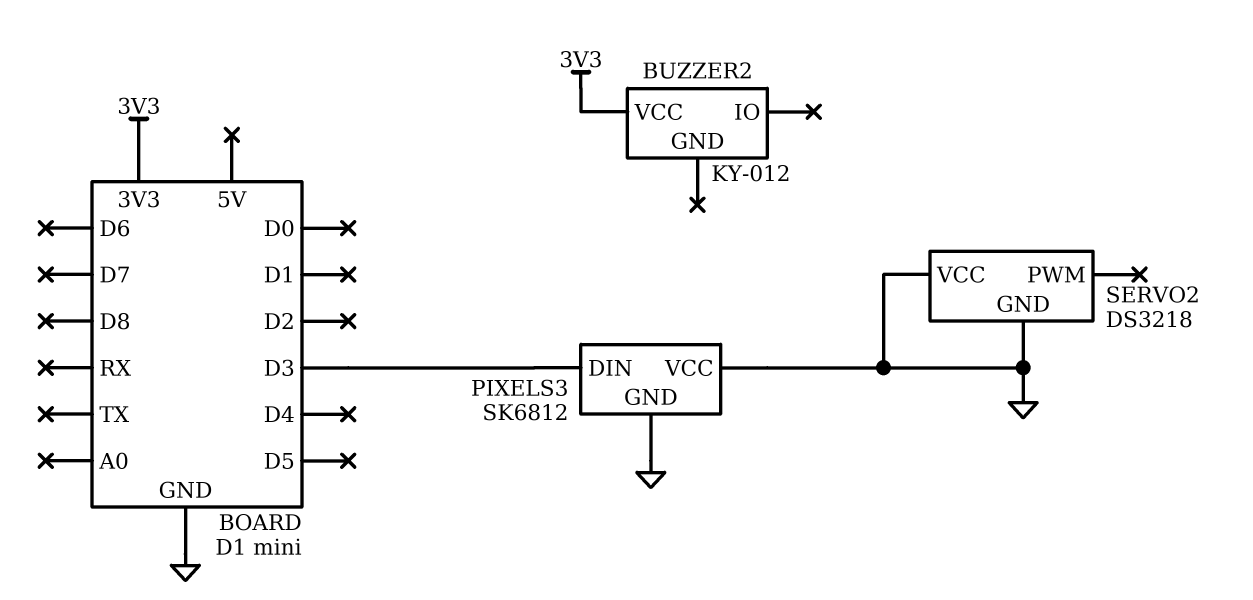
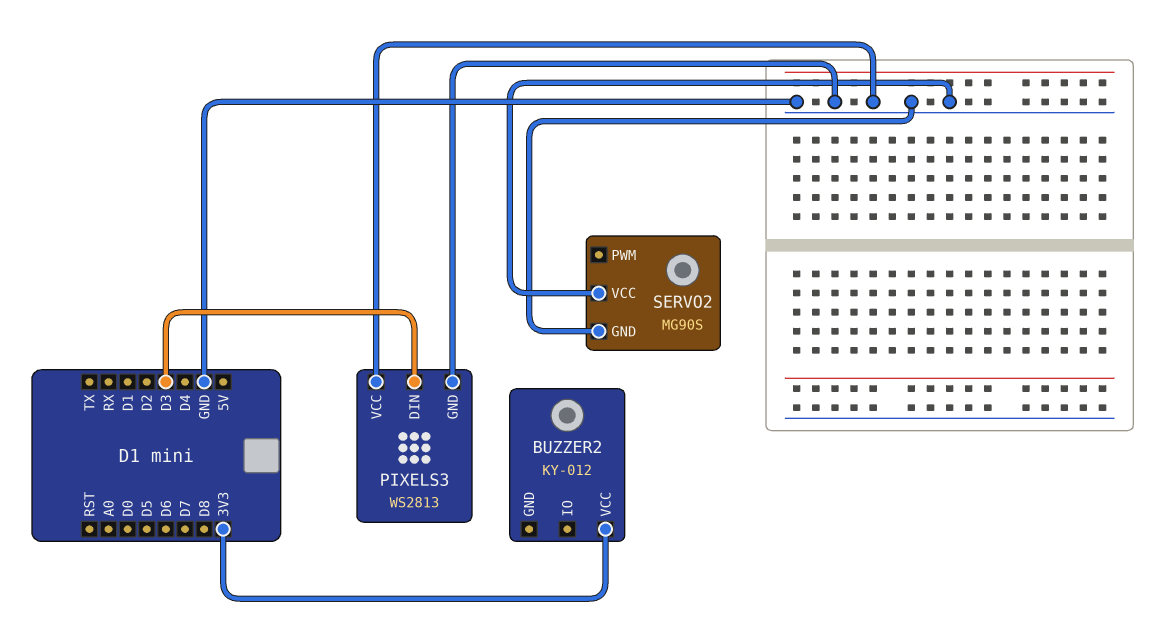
PIXELS3: SK6812 -> WS2813
SERVO2: DS3218 -> MG90S

